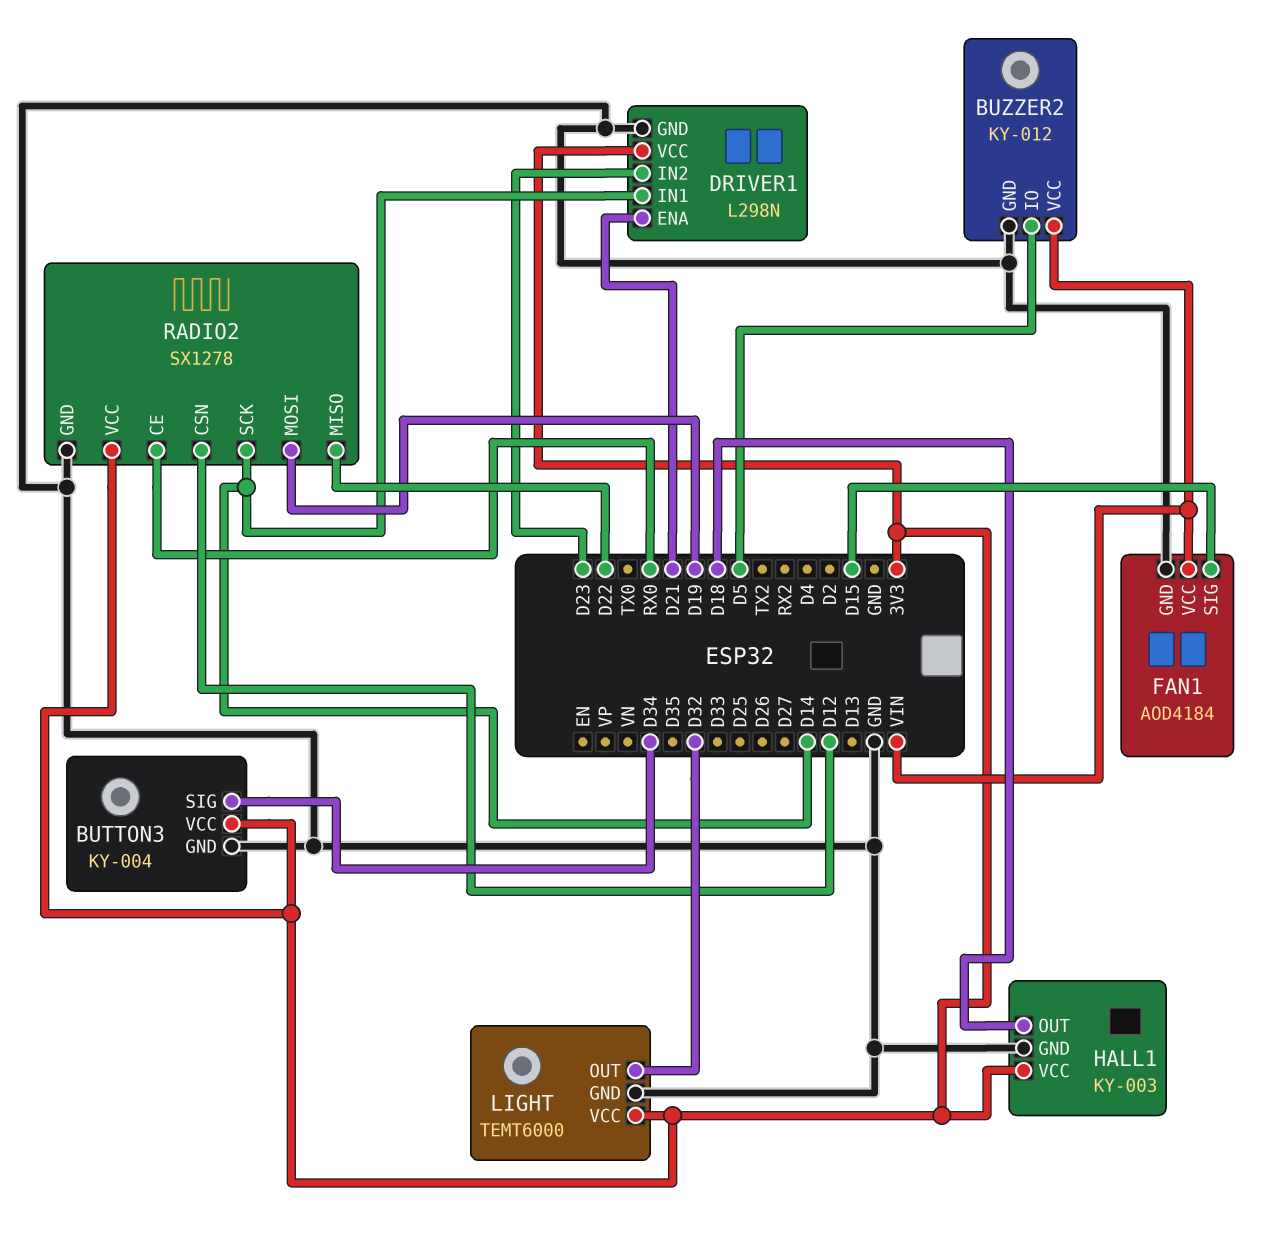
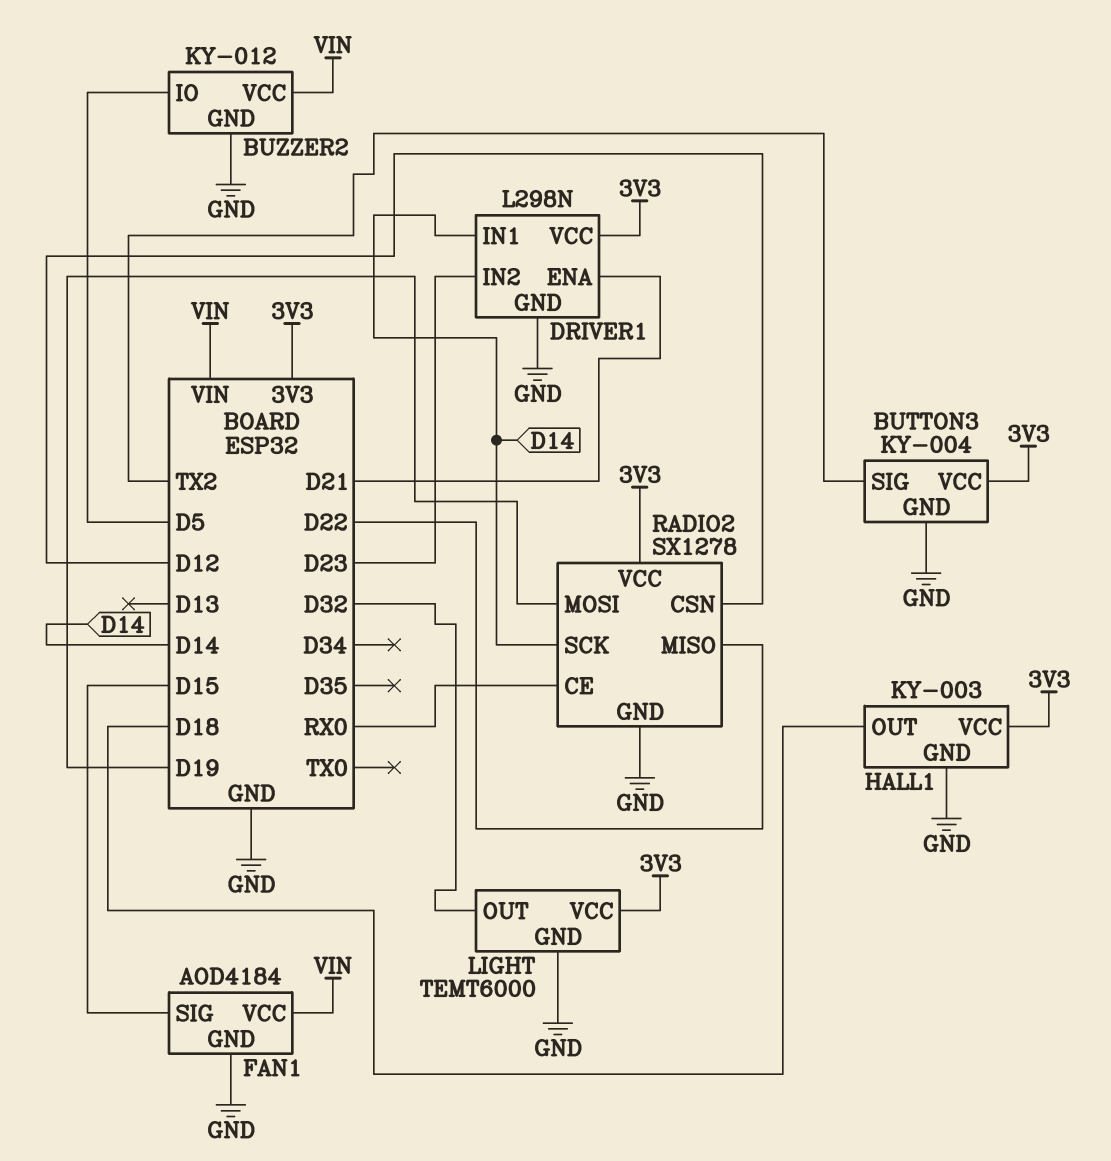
BUTTON3 pin SIG: D34 -> TX2

